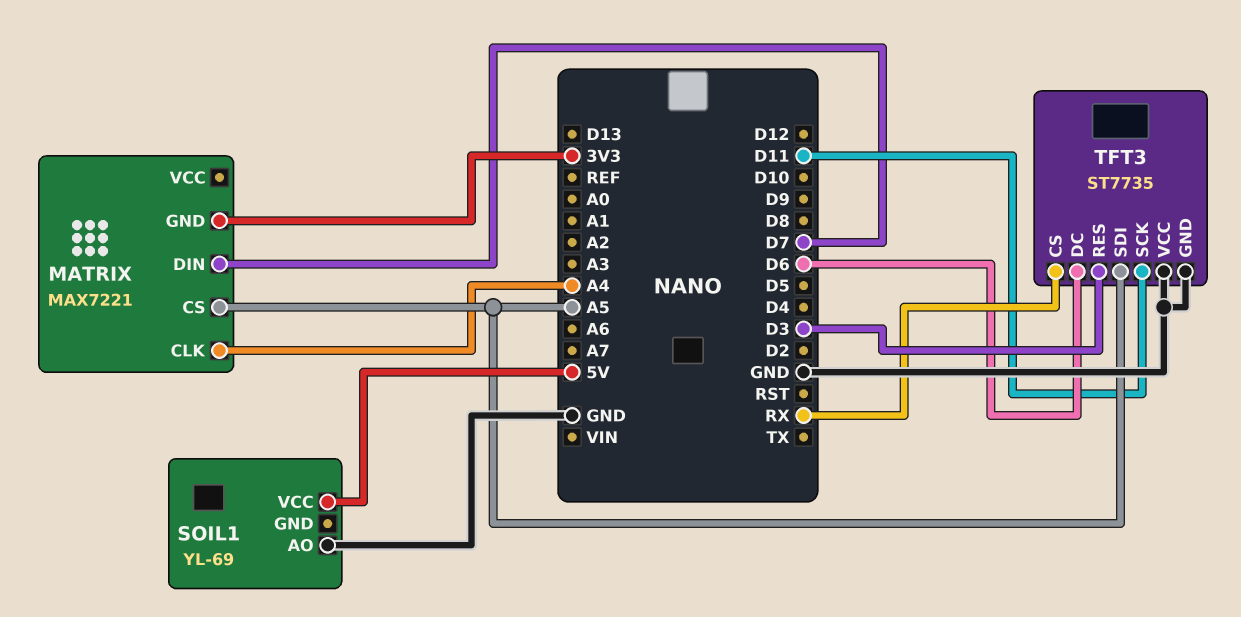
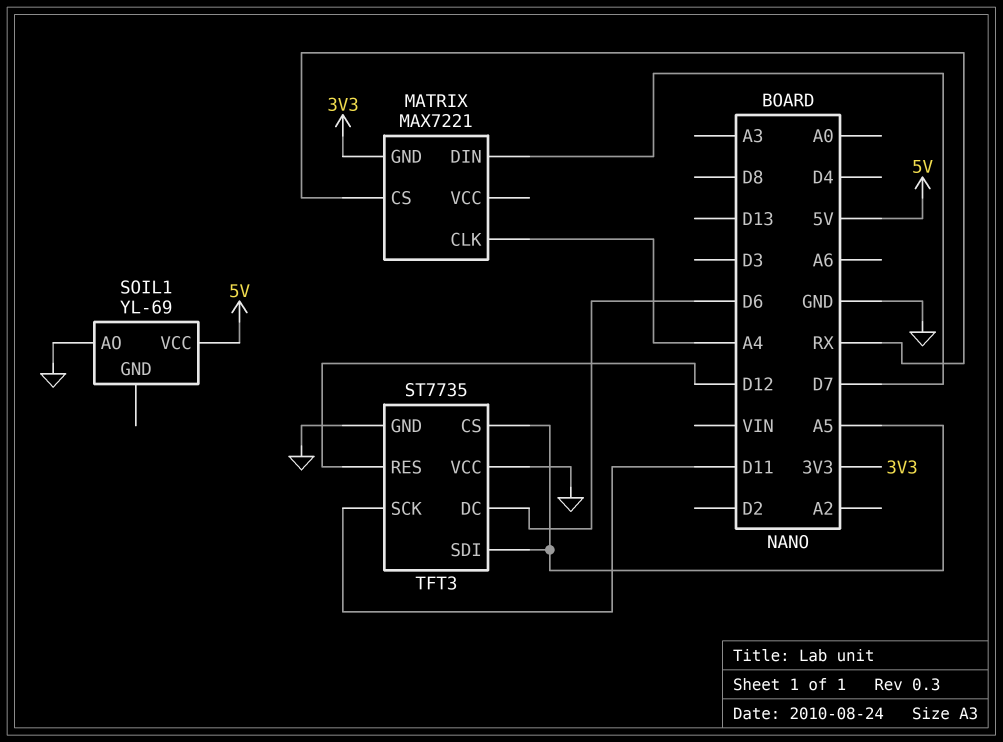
MATRIX pin CS: A5 -> RX
TFT3 pin CS: RX -> A5
TFT3 pin RES: D3 -> D12

